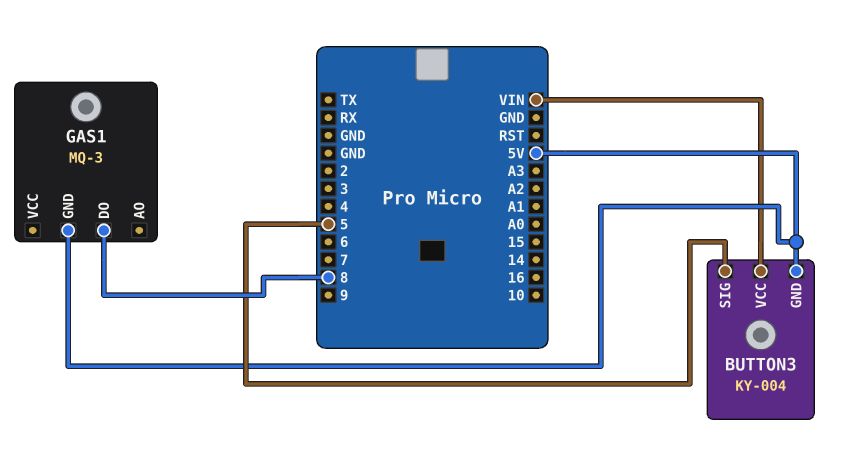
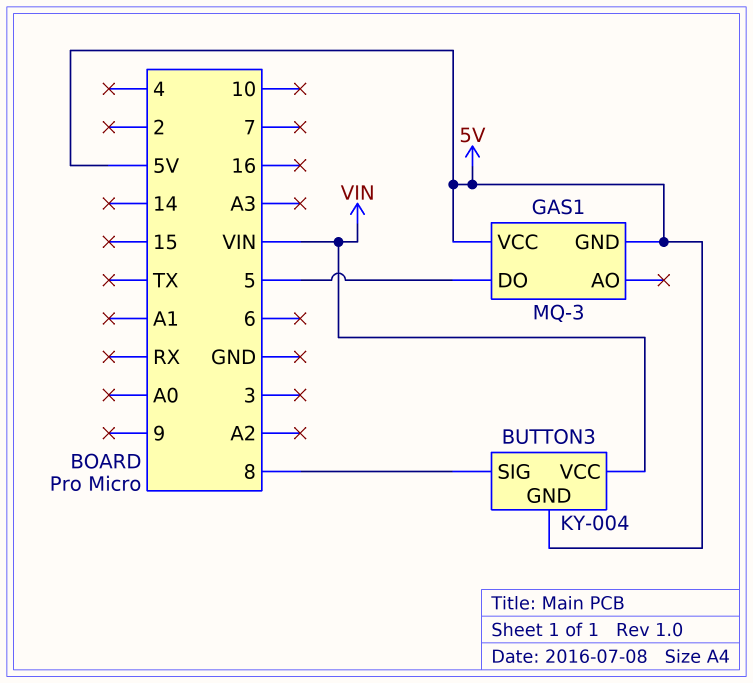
BUTTON3 pin SIG: 5 -> 8
GAS1 pin DO: 8 -> 5
GAS1 pin VCC: none -> 5V

